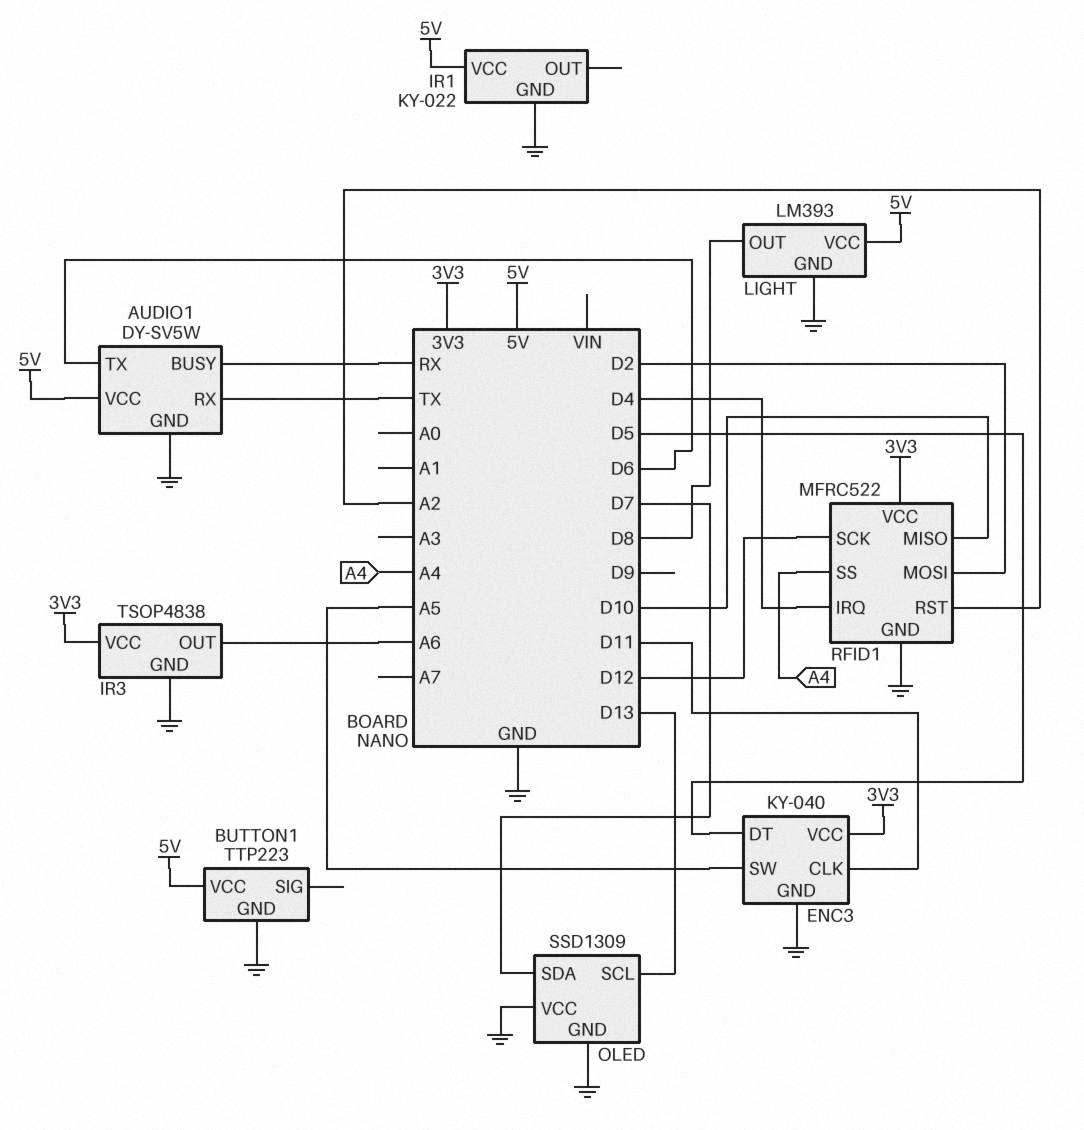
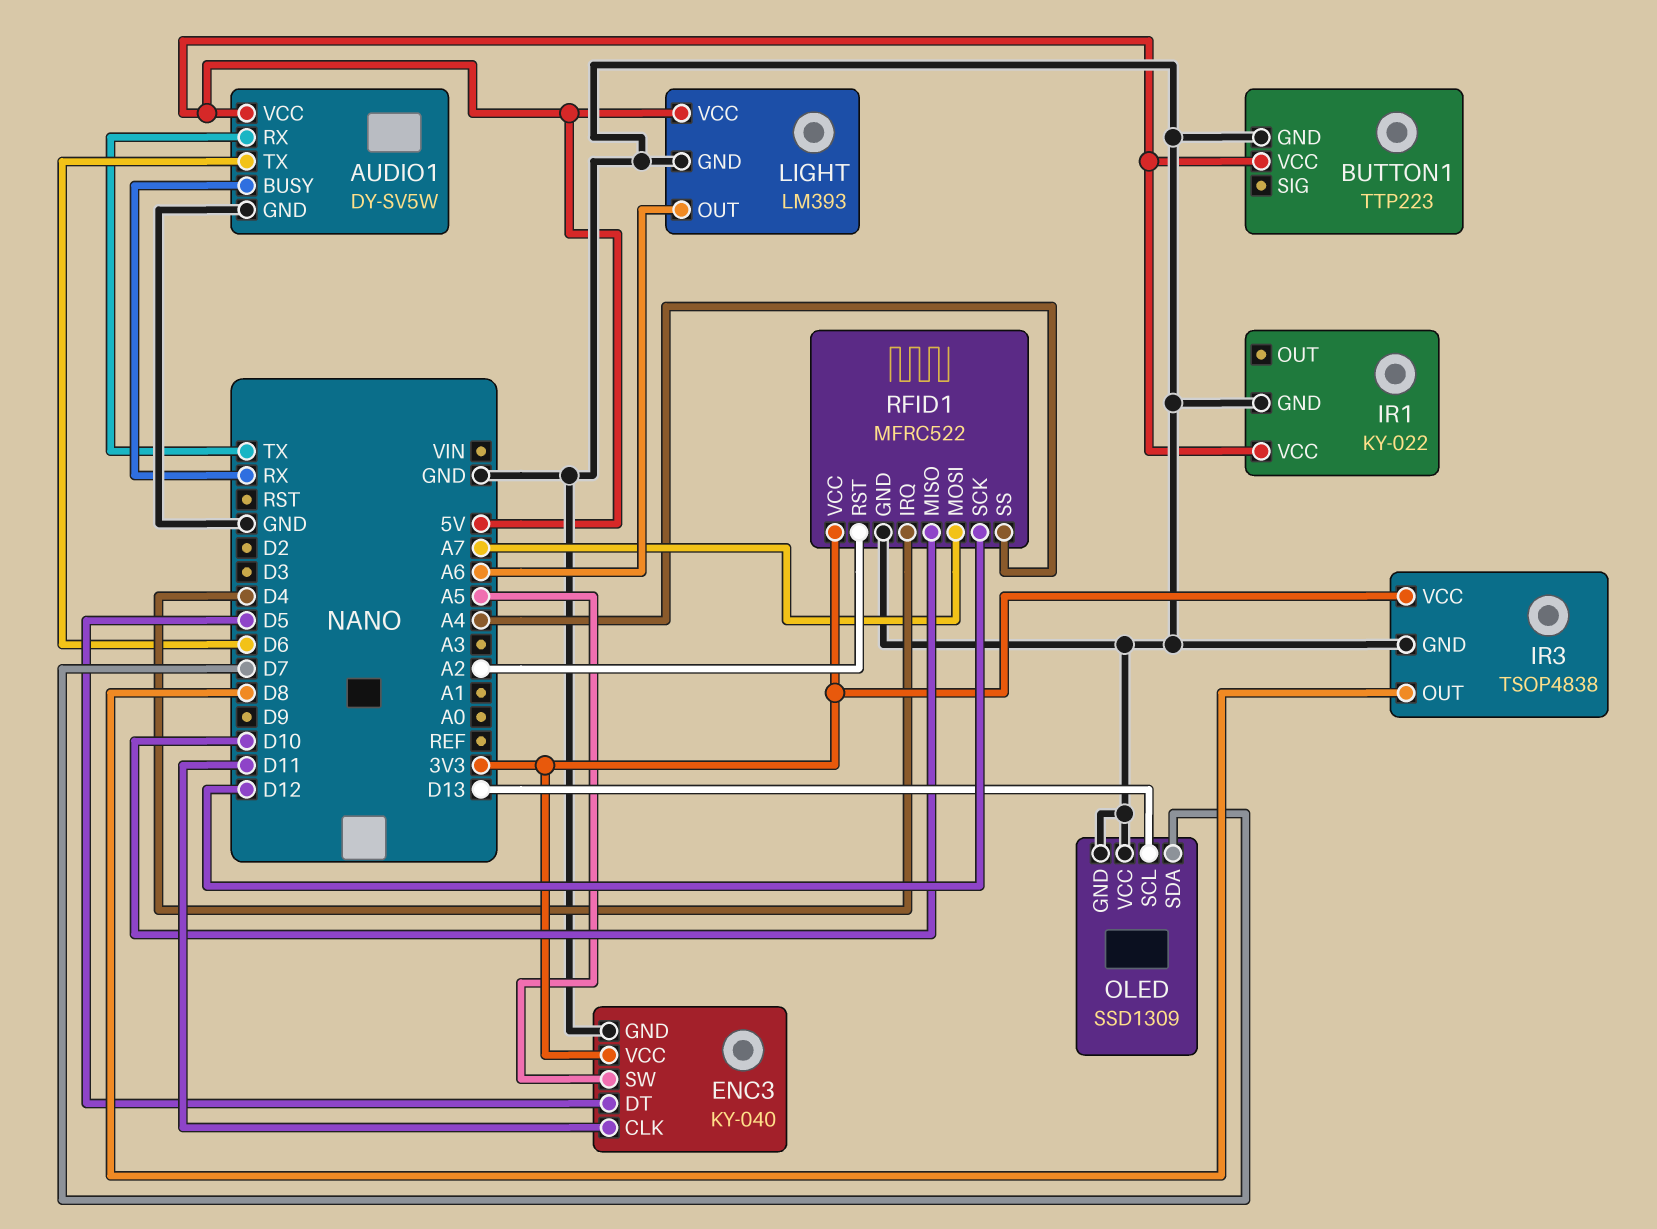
IR3 pin OUT: A6 -> D8
LIGHT pin OUT: D8 -> A6
RFID1 pin MOSI: D2 -> A7

